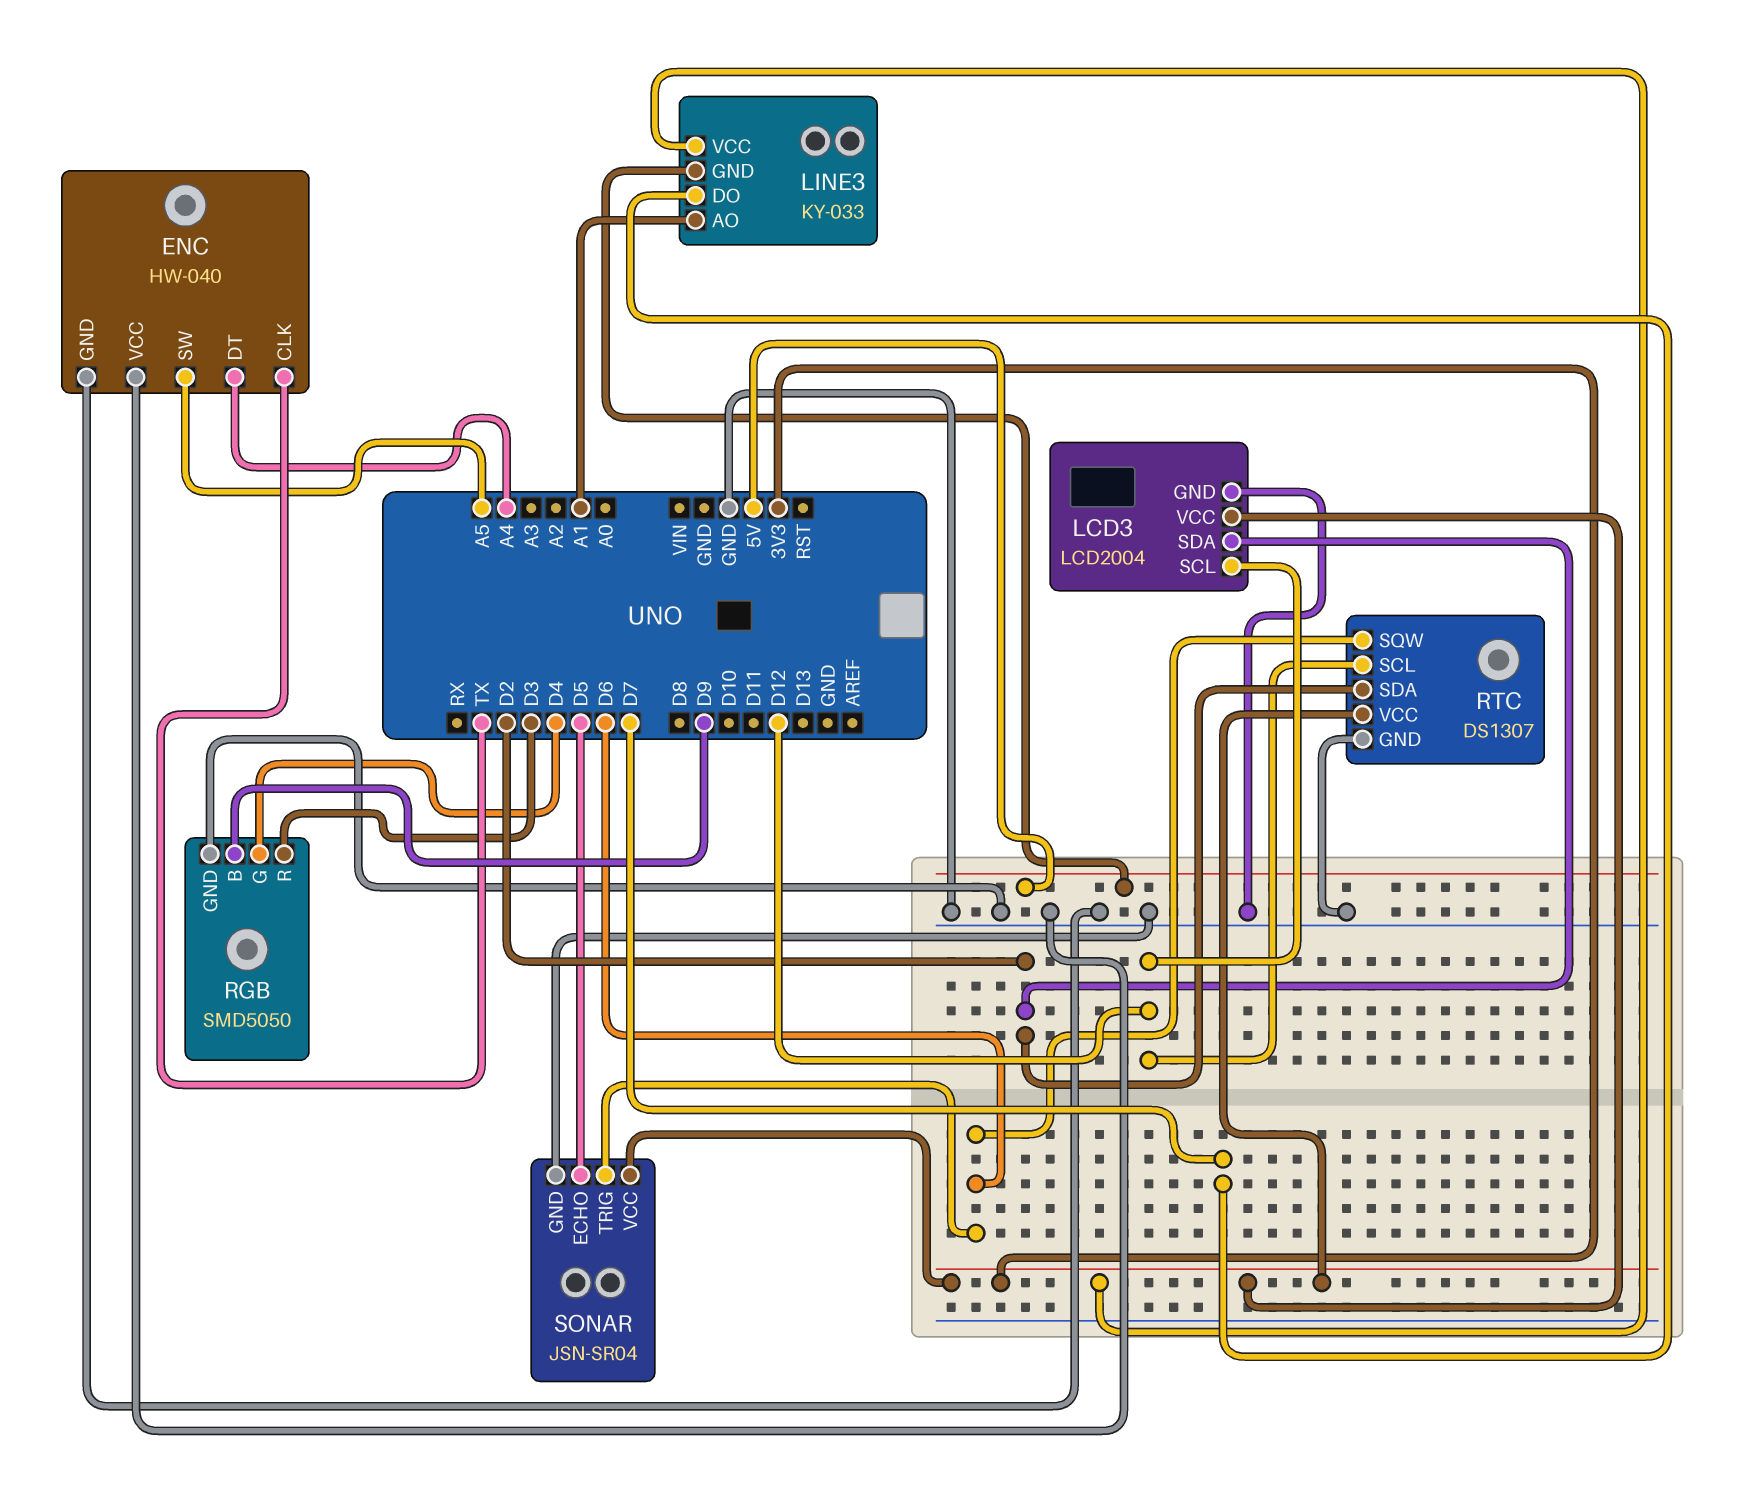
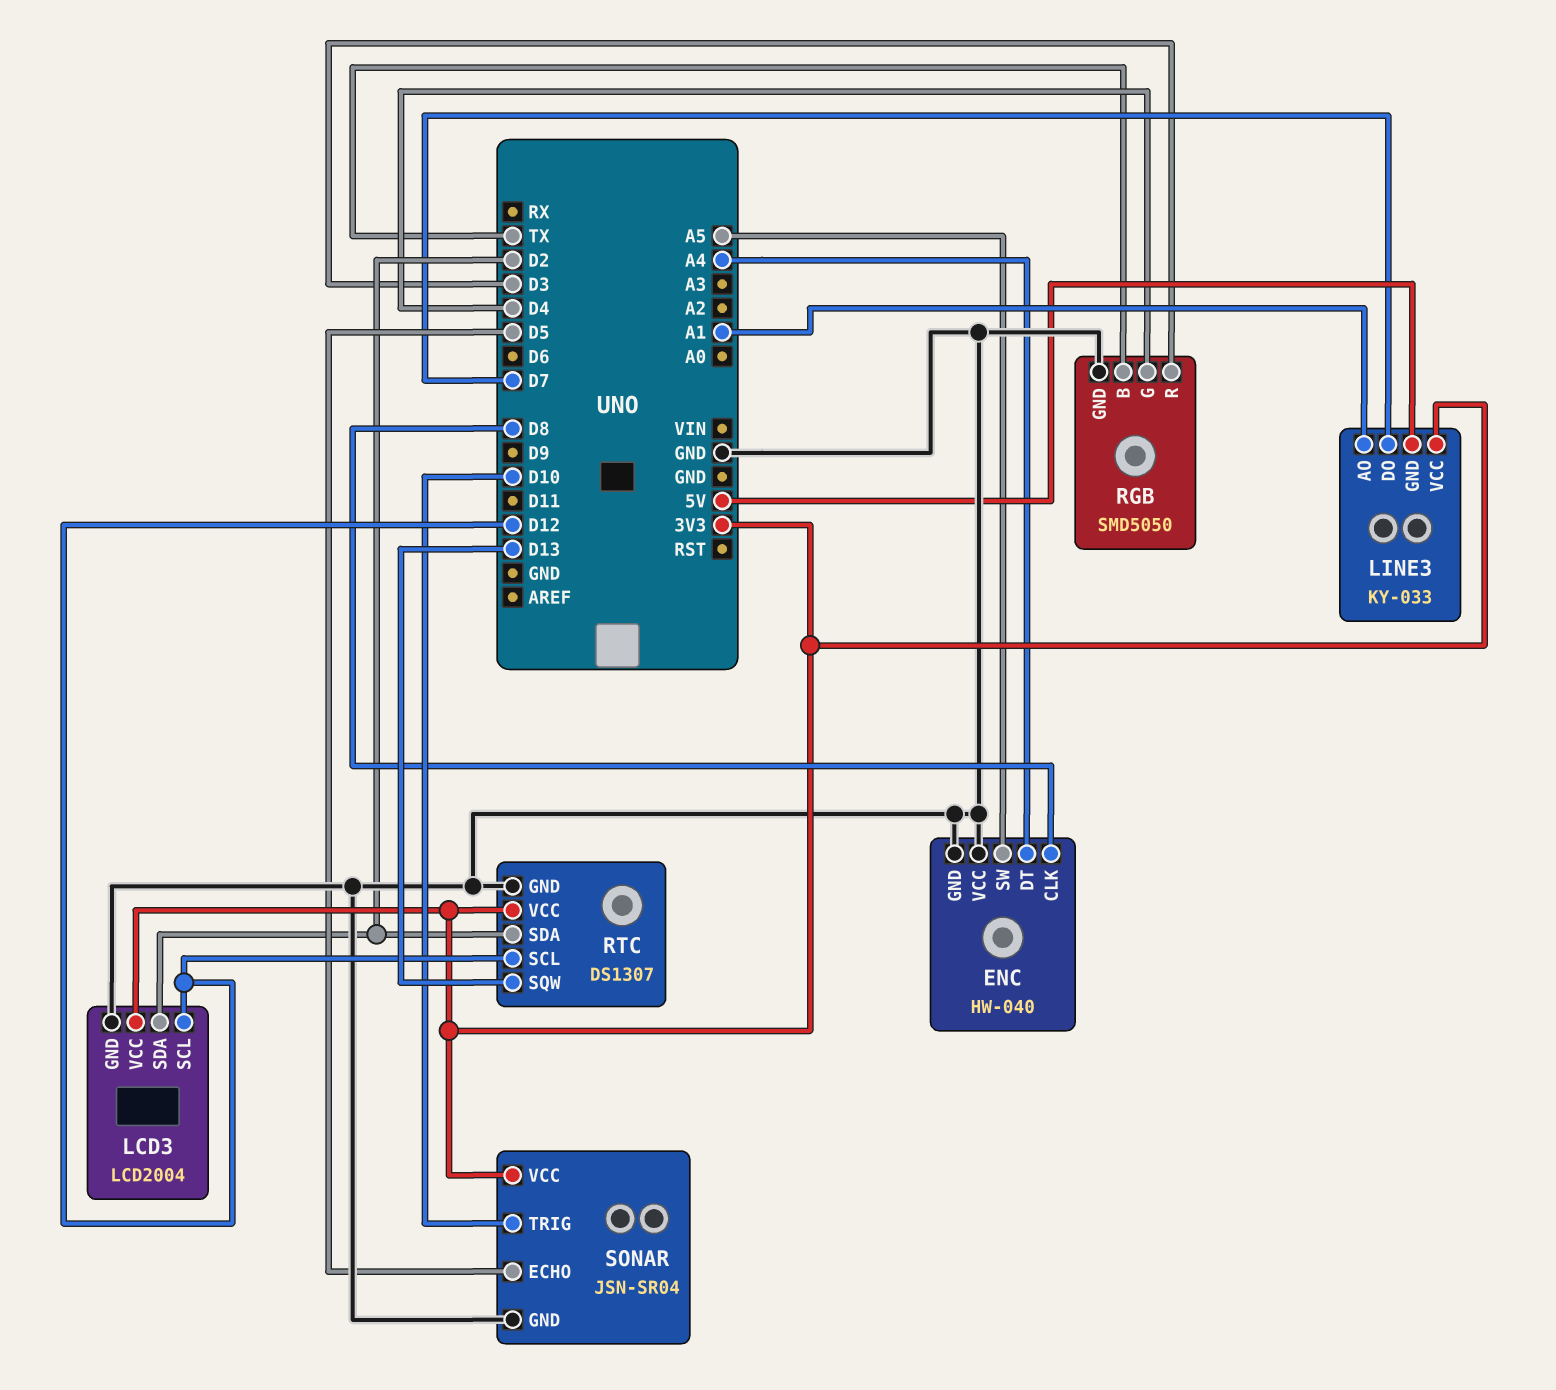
ENC pin CLK: TX -> D8
RGB pin B: D9 -> TX
RTC pin SQW: D6 -> D13
SONAR pin TRIG: D6 -> D10

